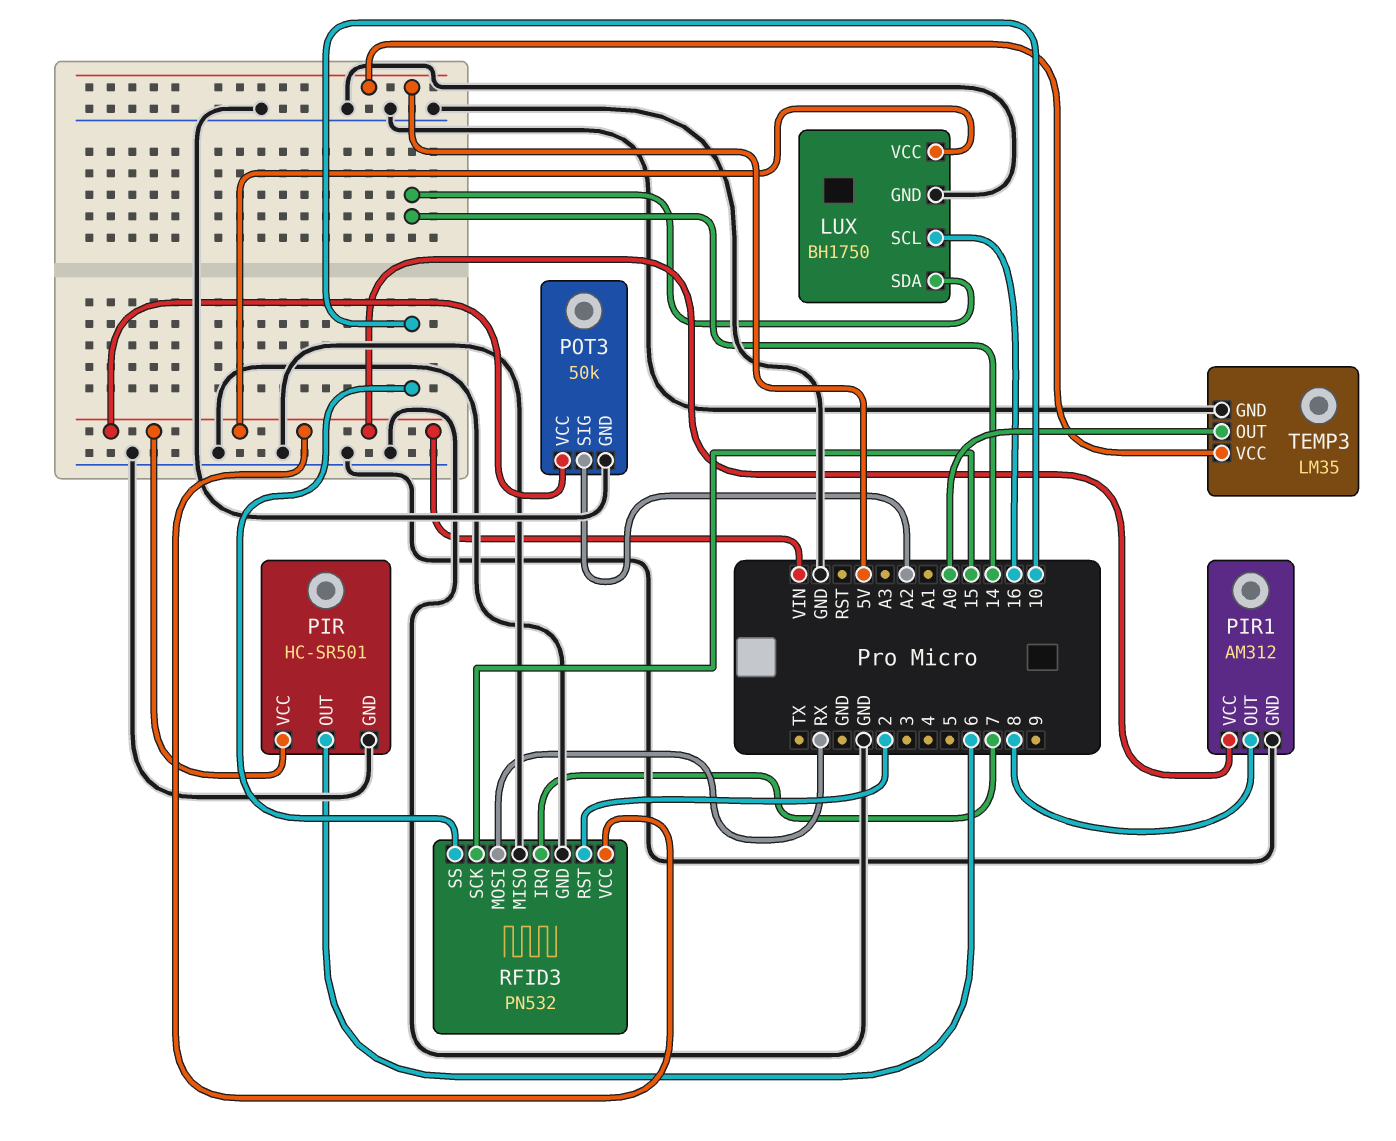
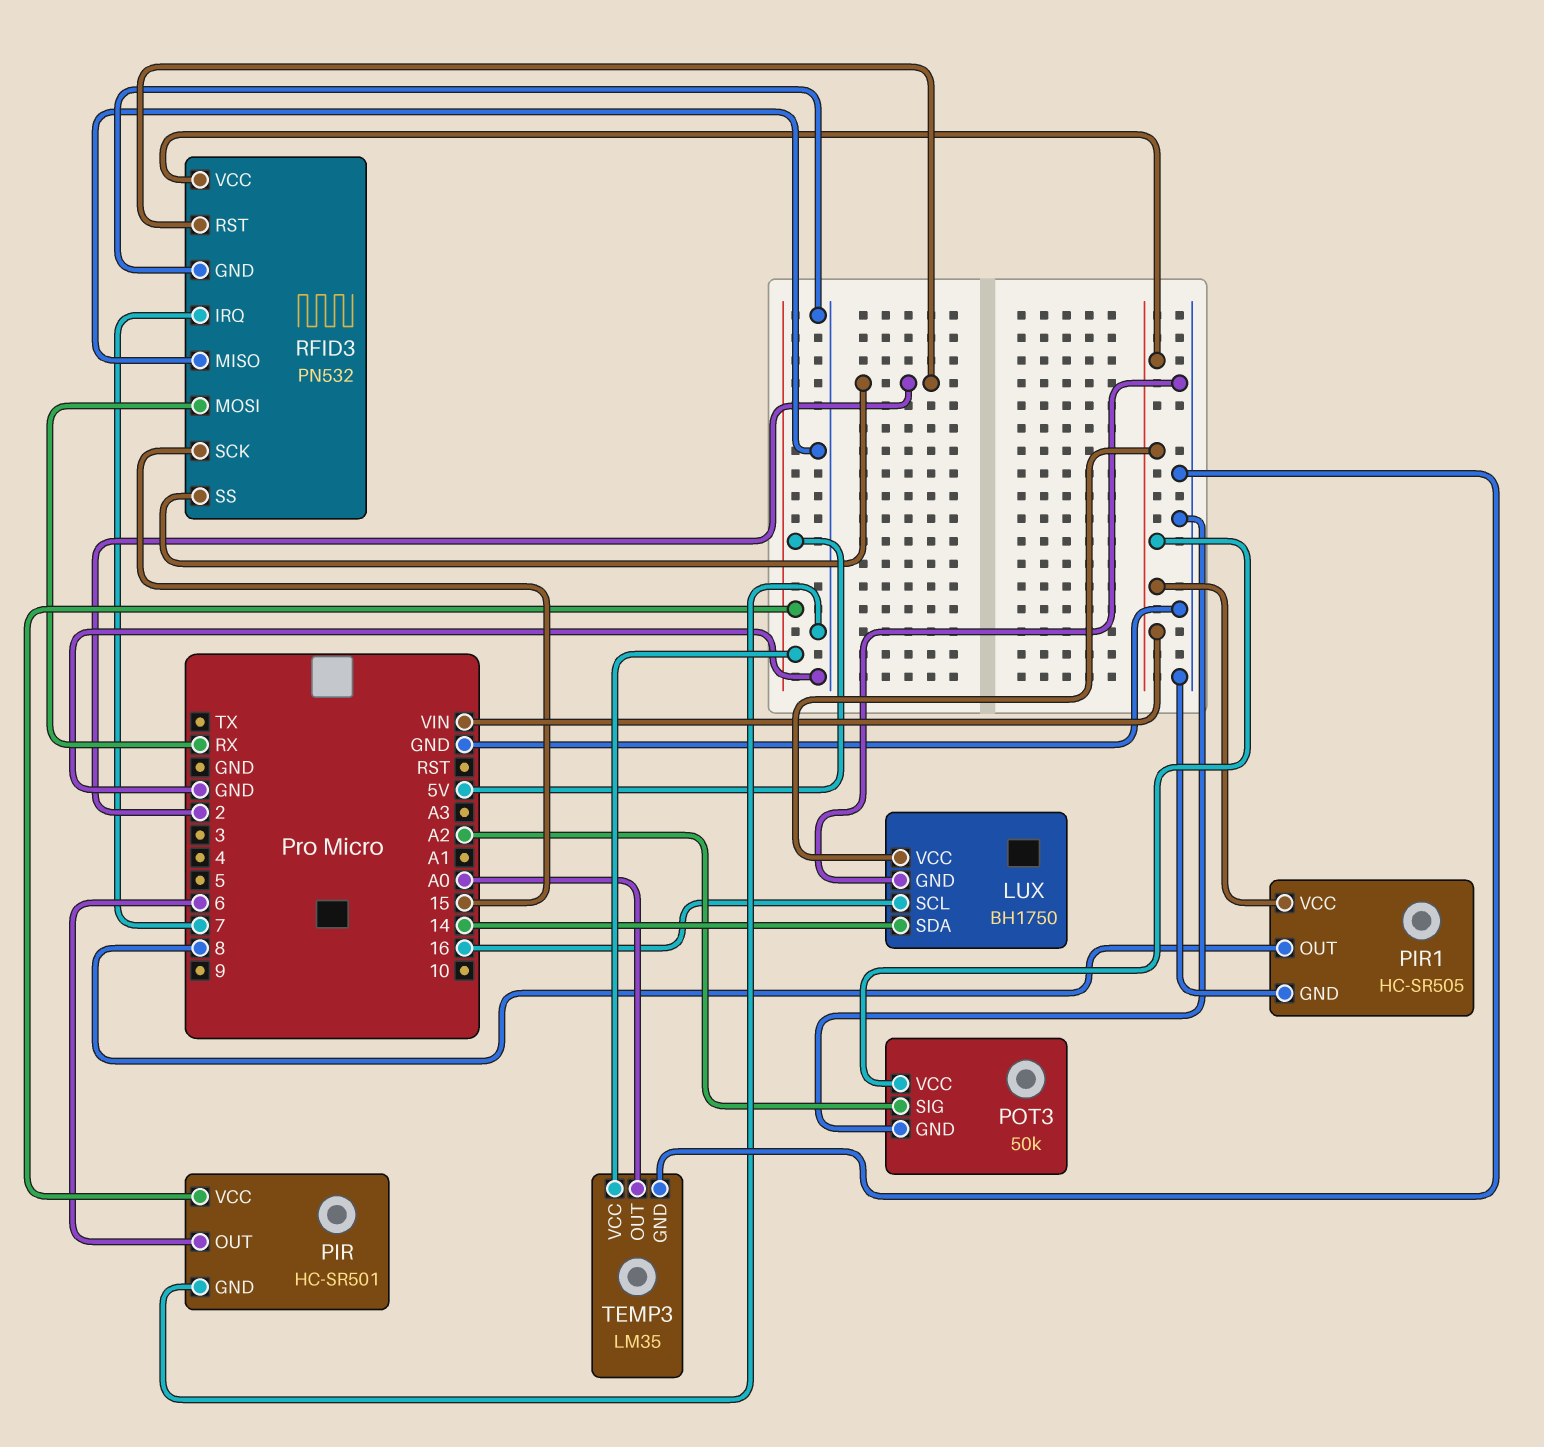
PIR pin VCC: VIN -> 5V
PIR1: AM312 -> HC-SR505
RFID3 pin SS: 10 -> 2

